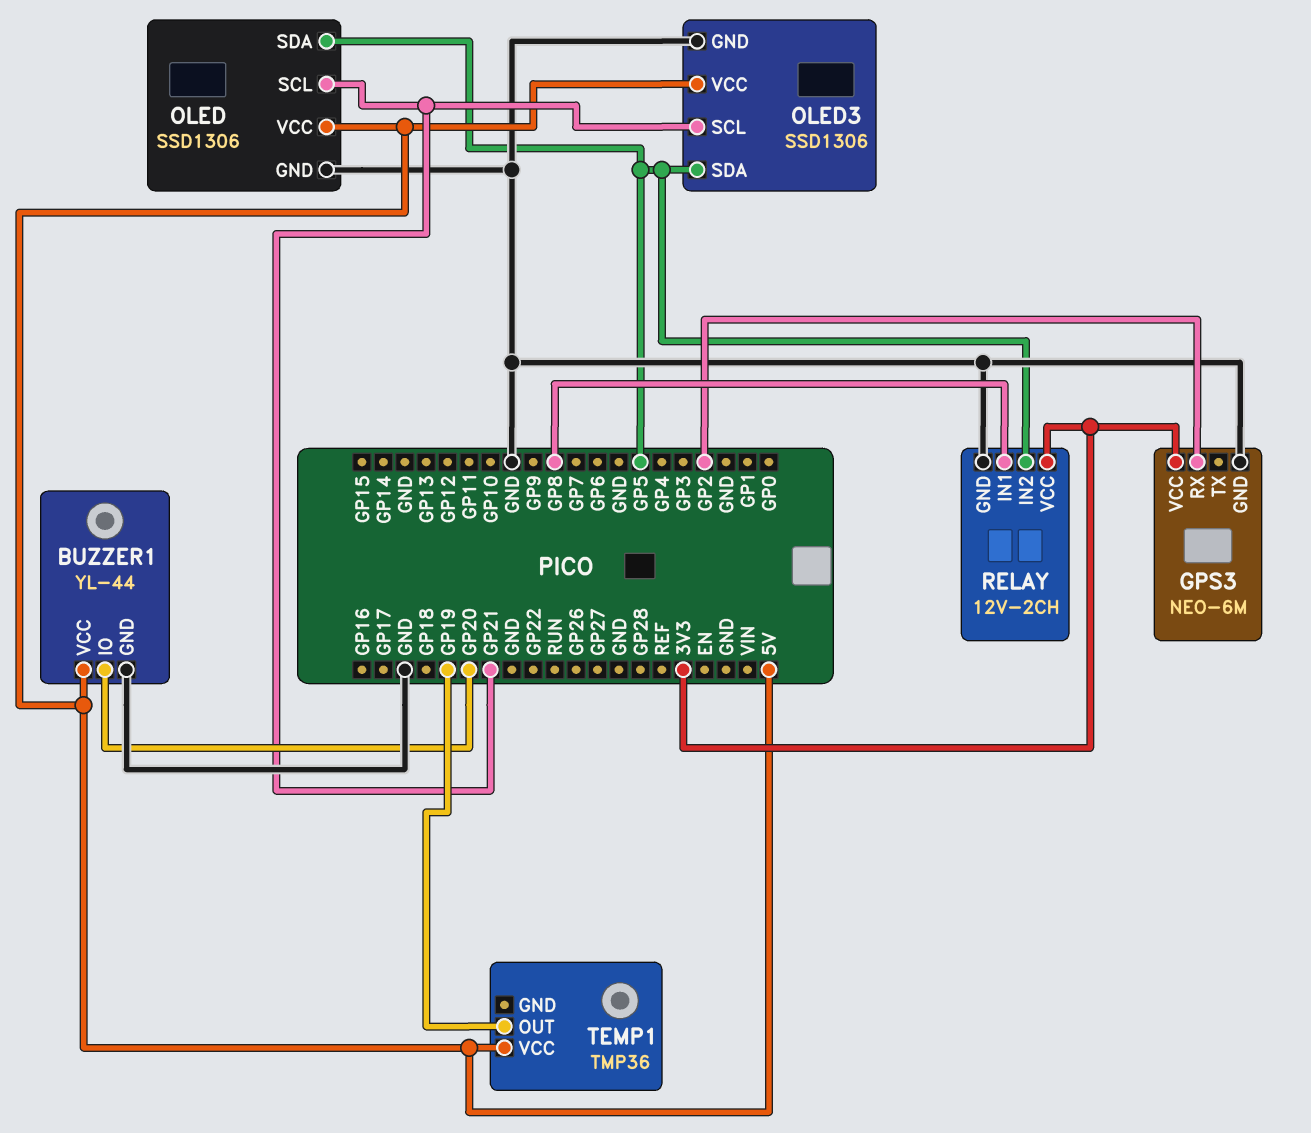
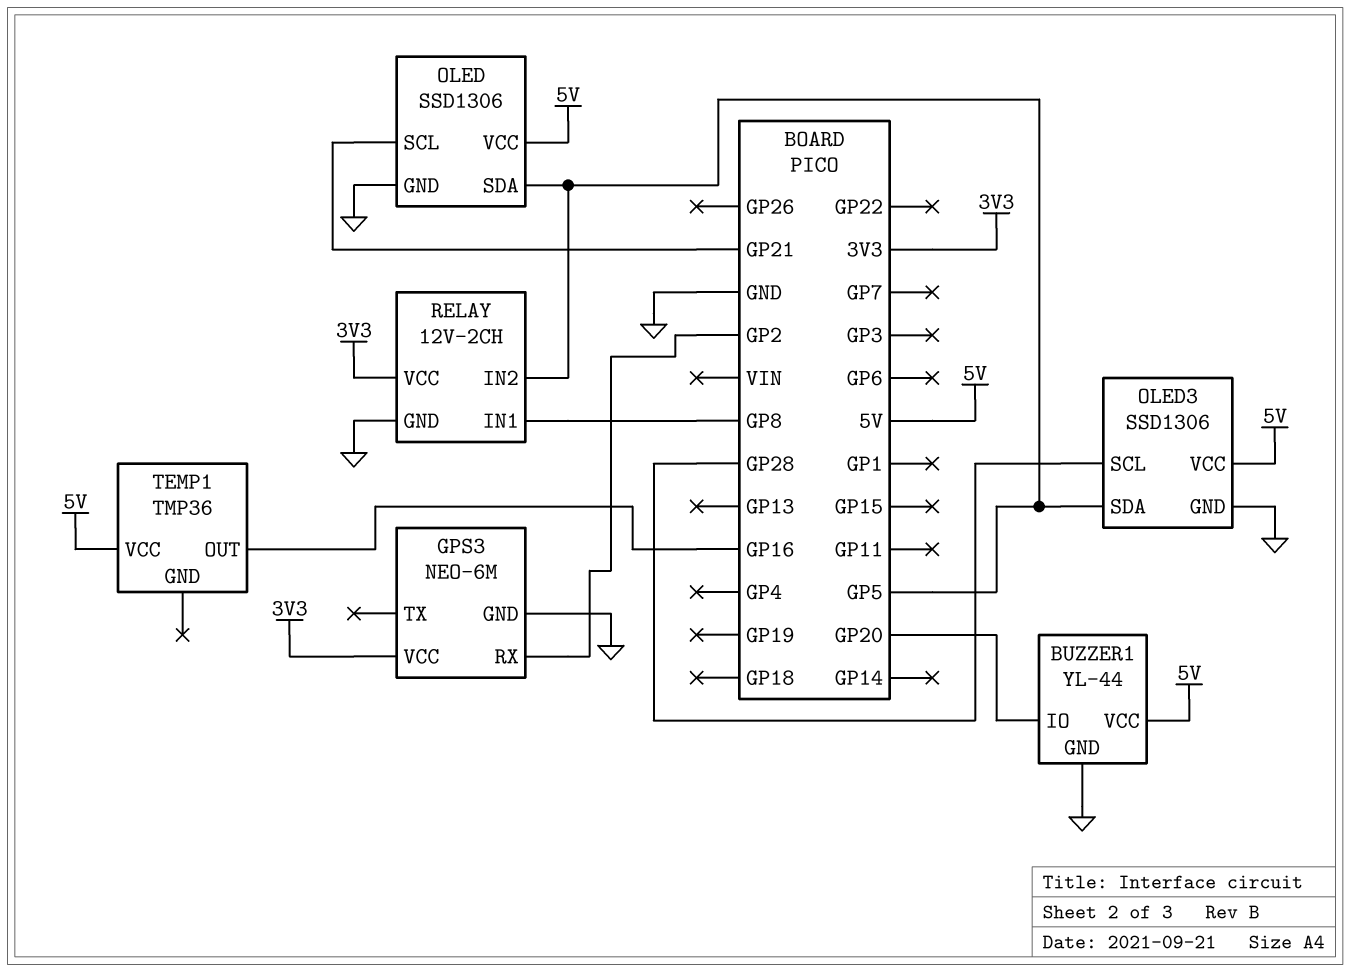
OLED3 pin SCL: GP21 -> GP28
TEMP1 pin OUT: GP19 -> GP16

